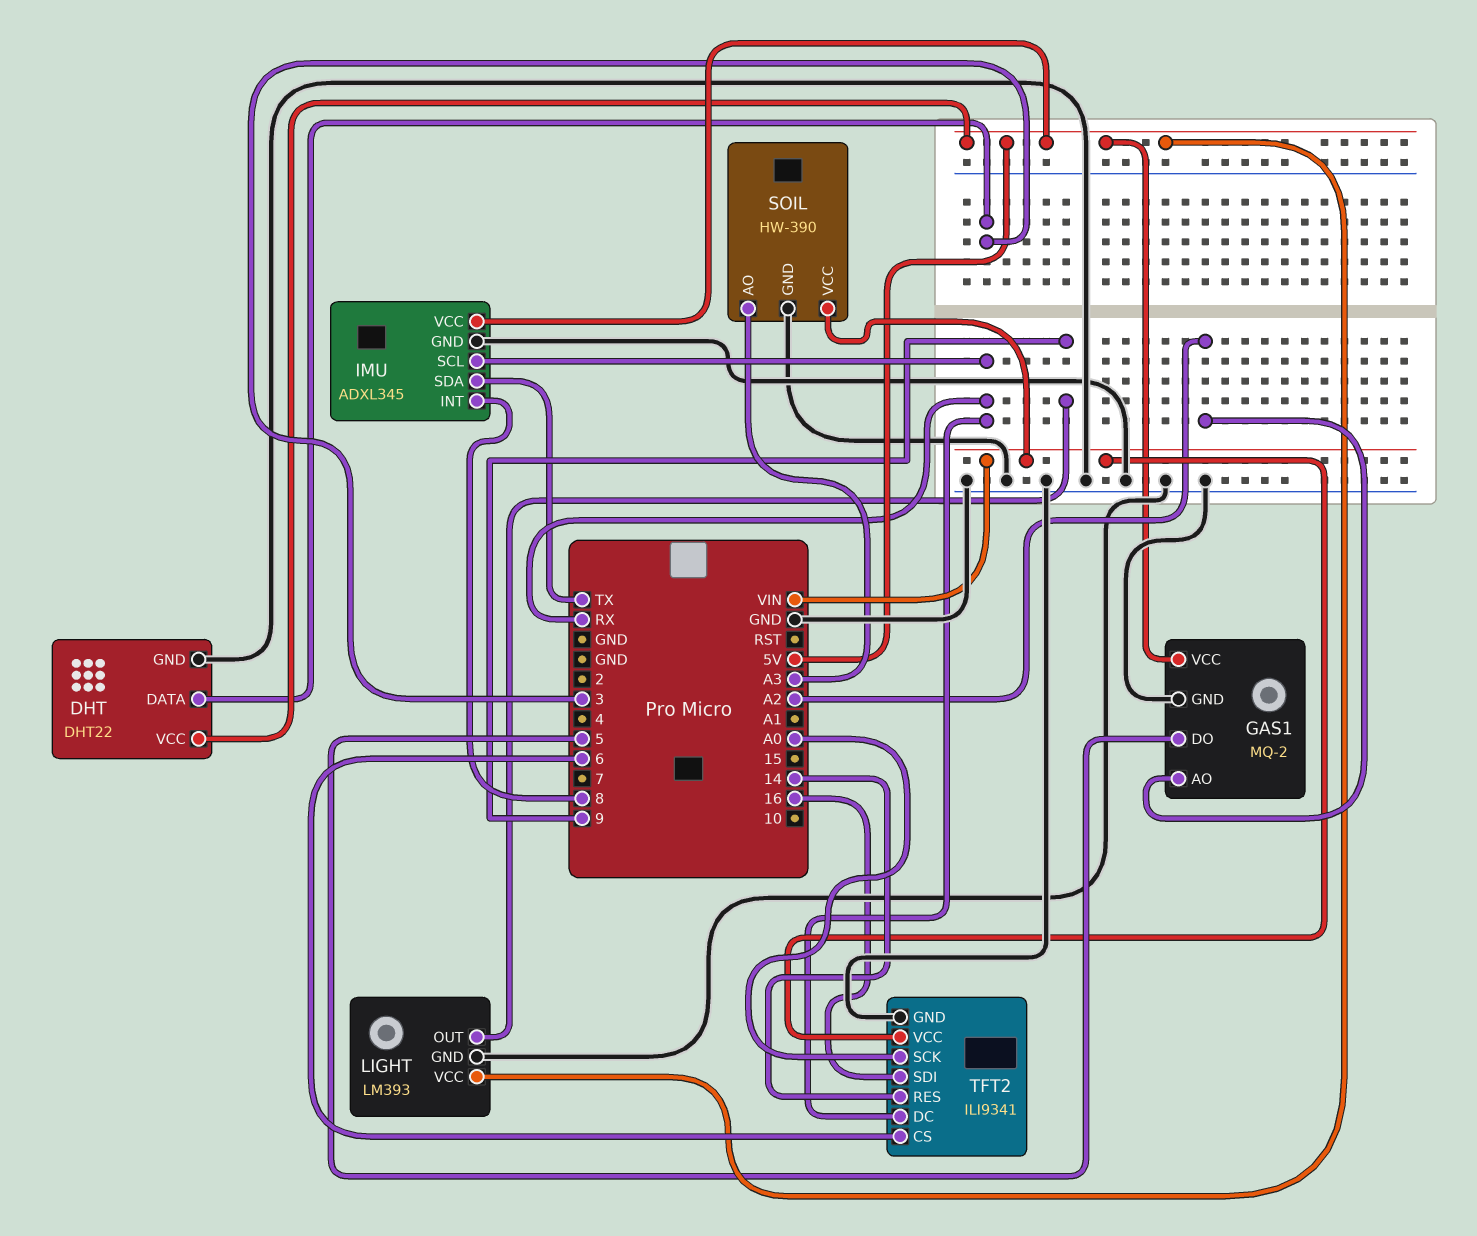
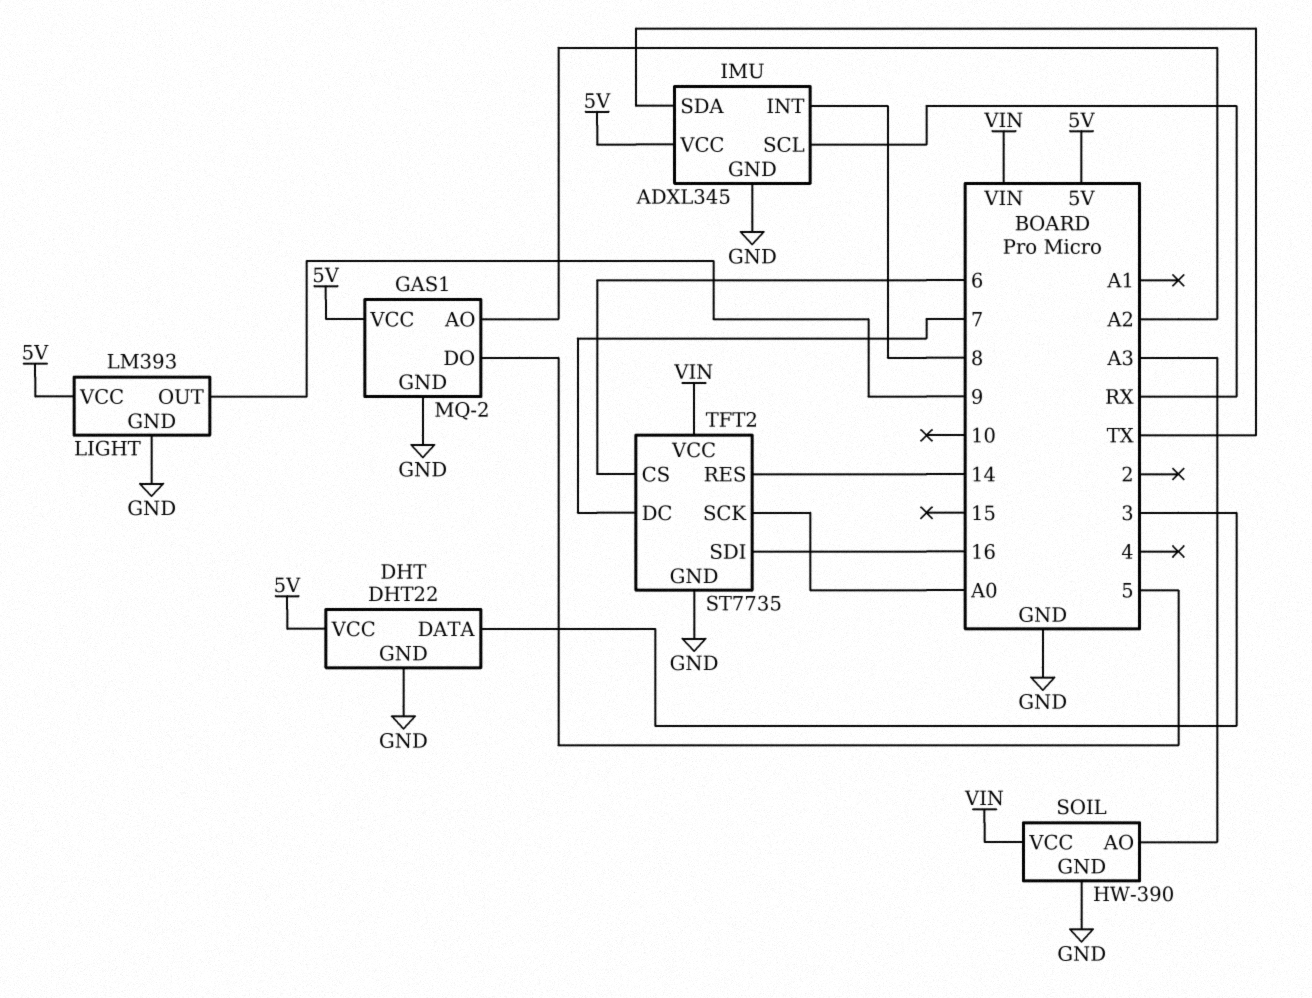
TFT2: ILI9341 -> ST7735
TFT2 pin DC: RX -> 7

